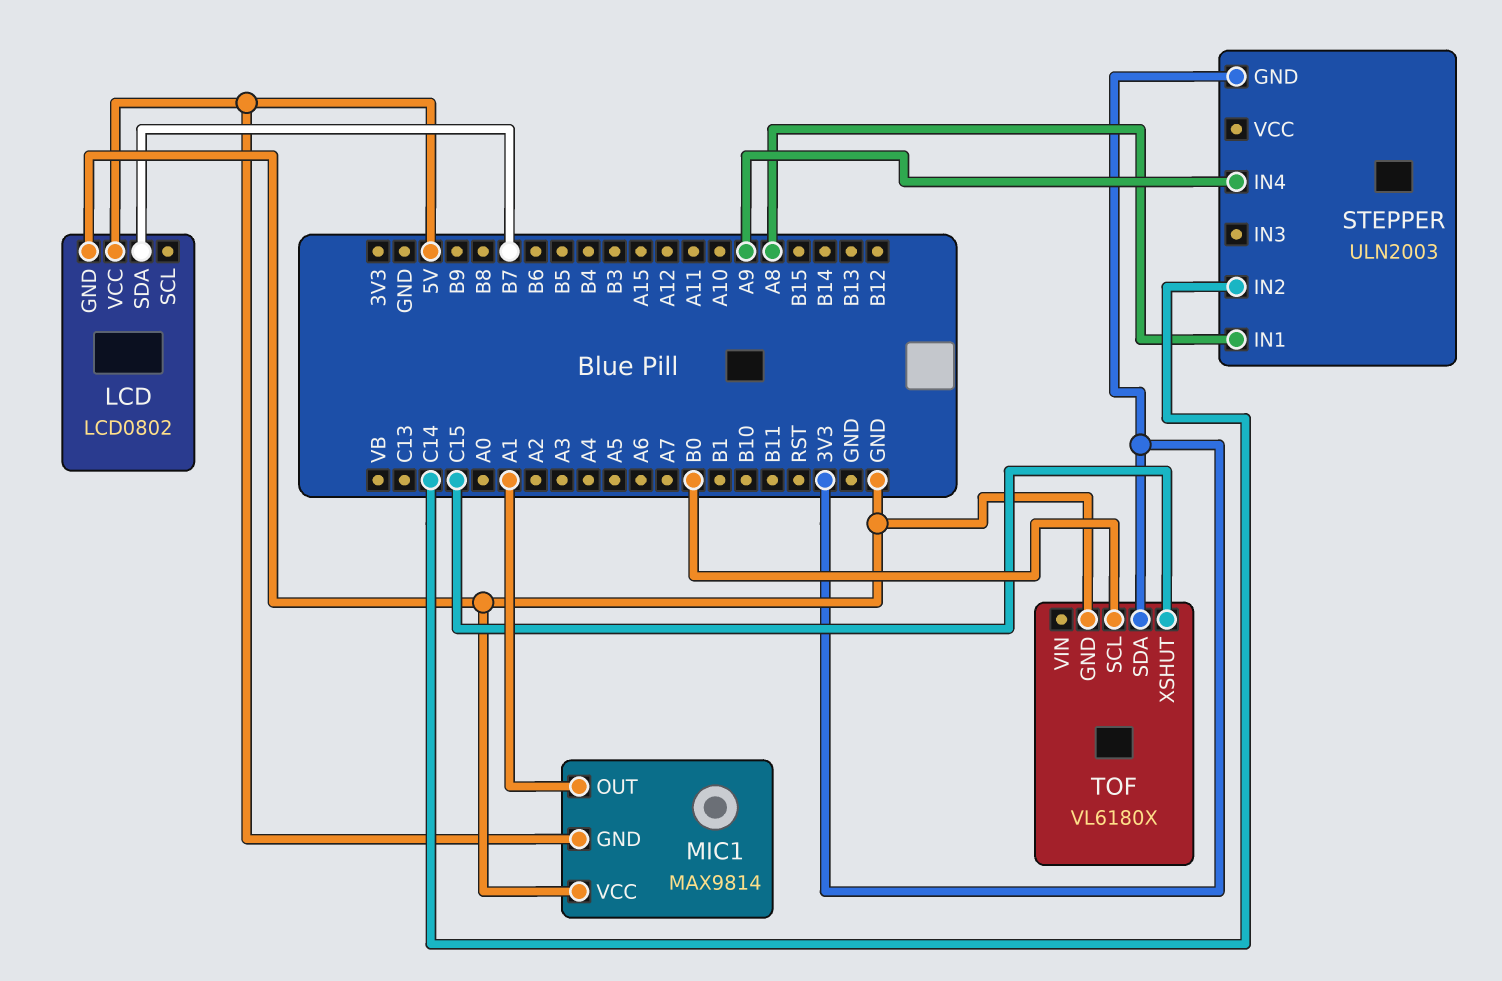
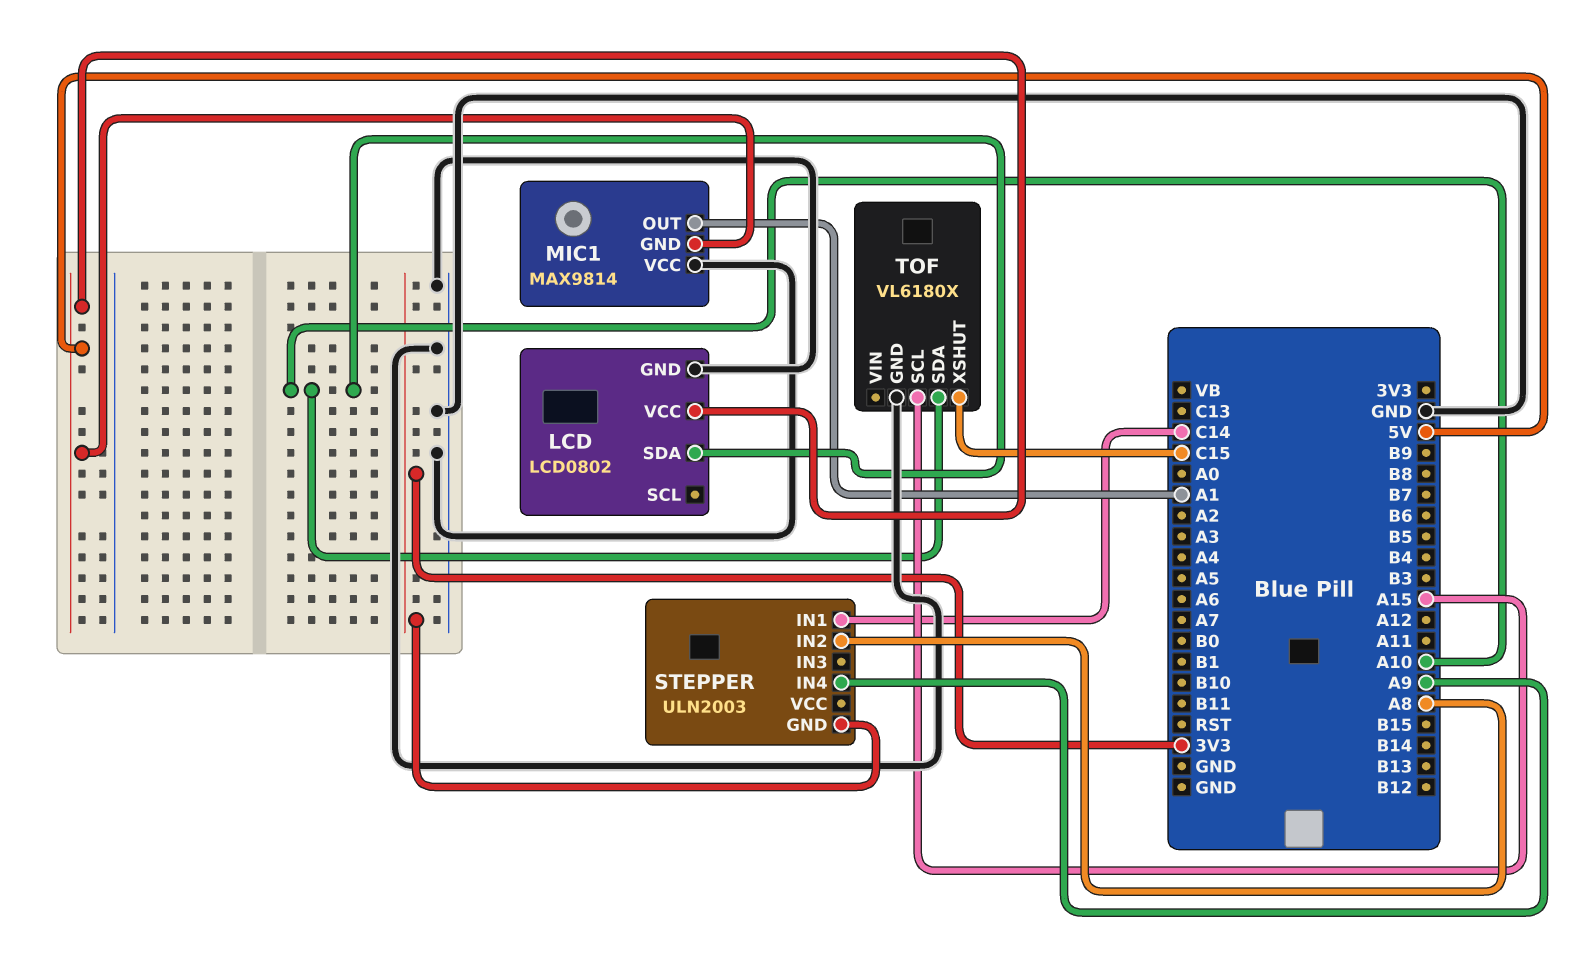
LCD pin SDA: B7 -> A10
STEPPER pin IN1: A8 -> C14
STEPPER pin IN2: C14 -> A8
TOF pin SCL: B0 -> A15
TOF pin SDA: 3V3 -> A10

